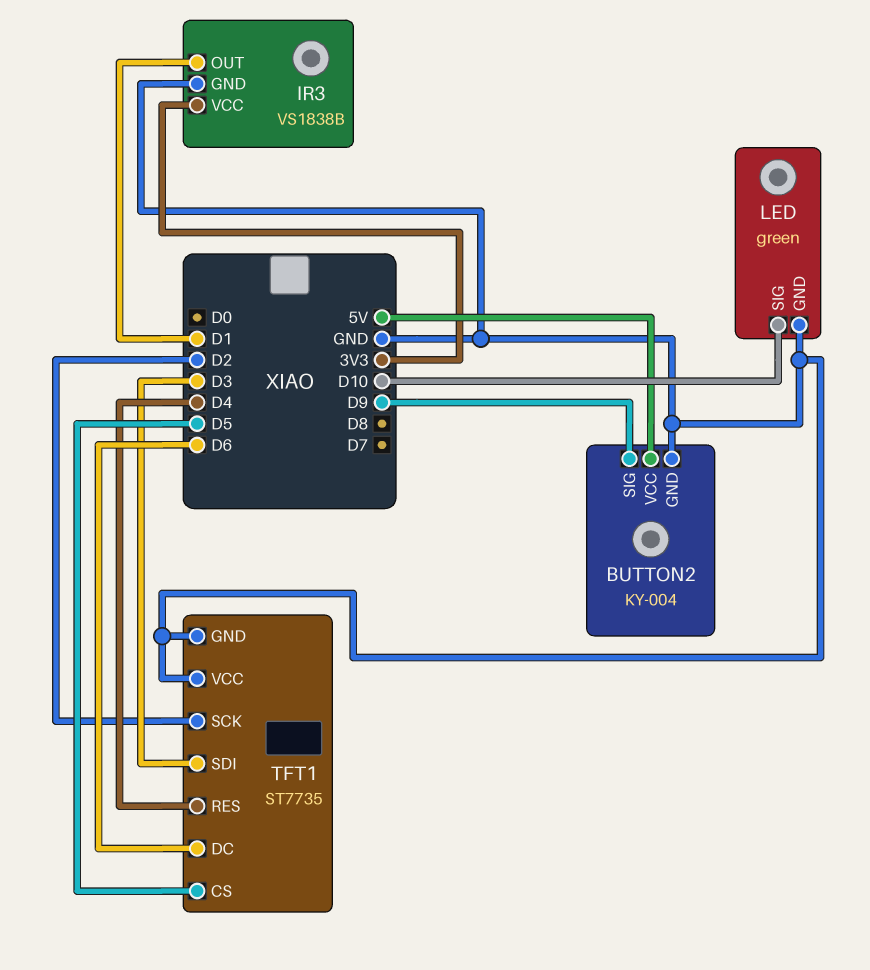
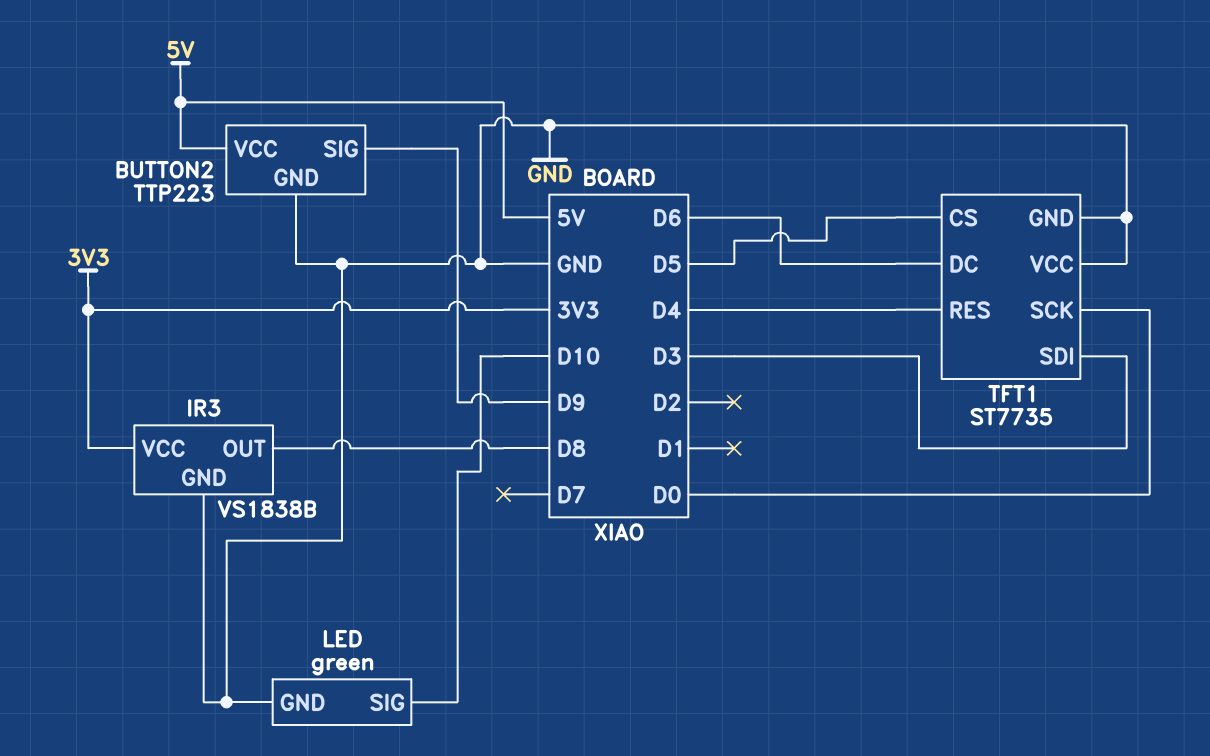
BUTTON2: KY-004 -> TTP223
IR3 pin OUT: D1 -> D8
TFT1 pin SCK: D2 -> D0

